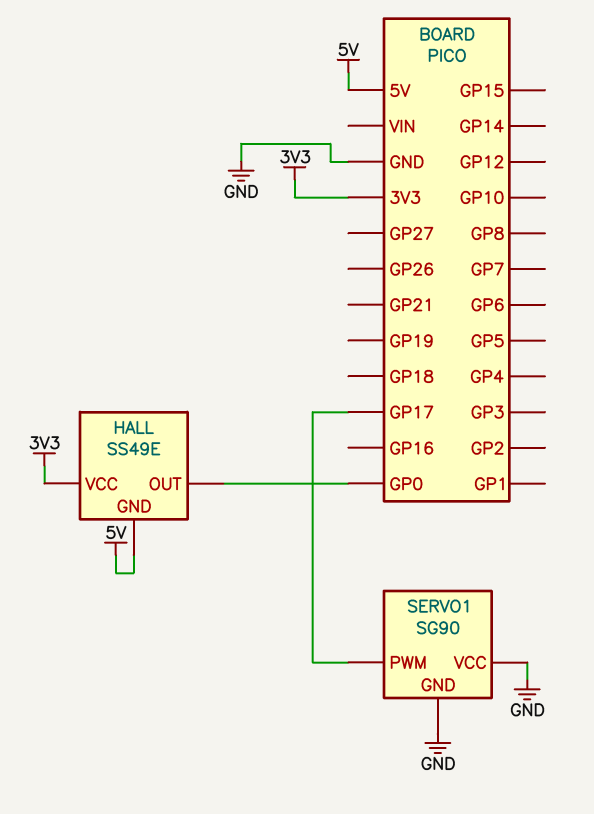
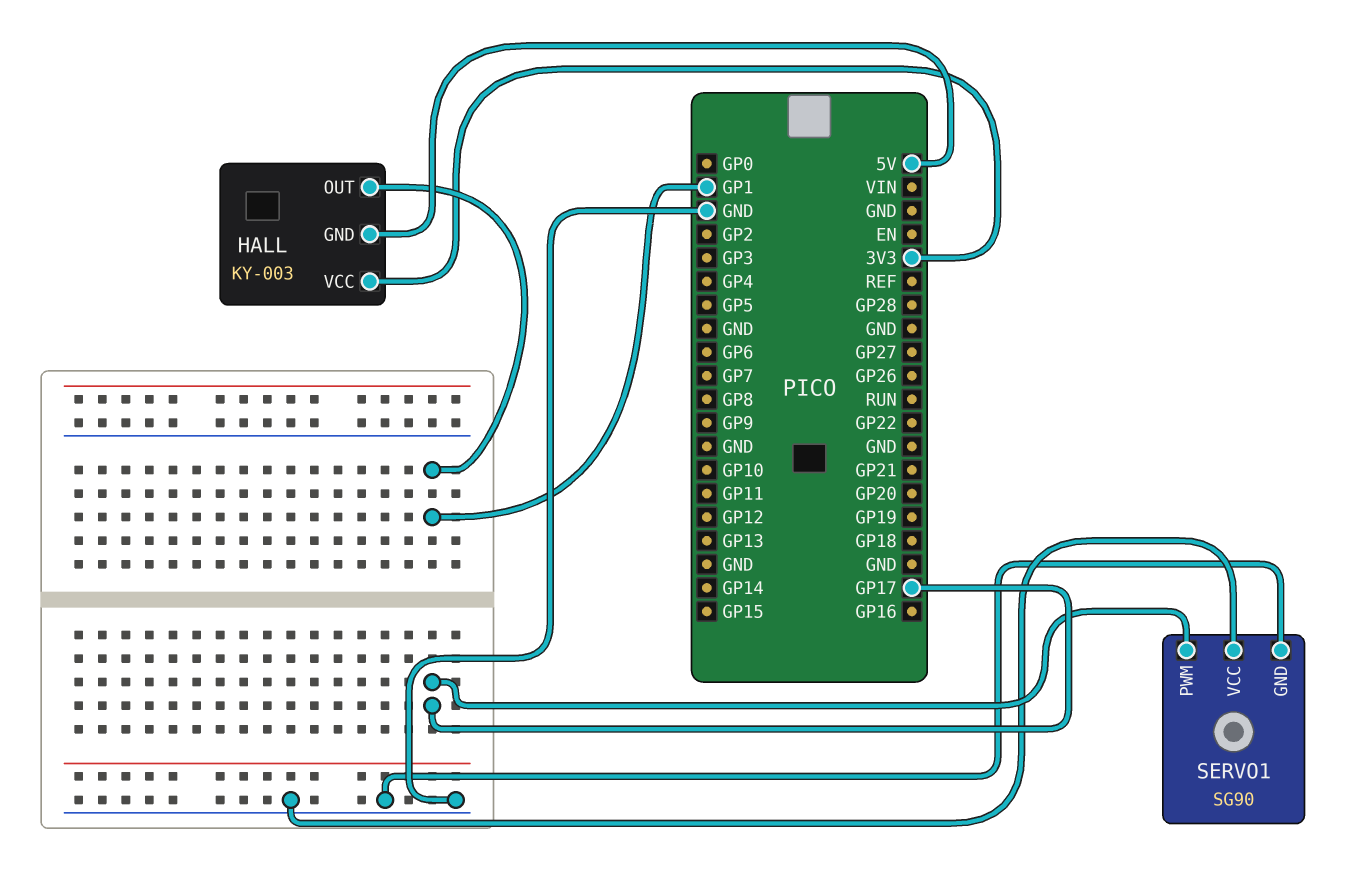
HALL: SS49E -> KY-003
HALL pin OUT: GP0 -> GP1

